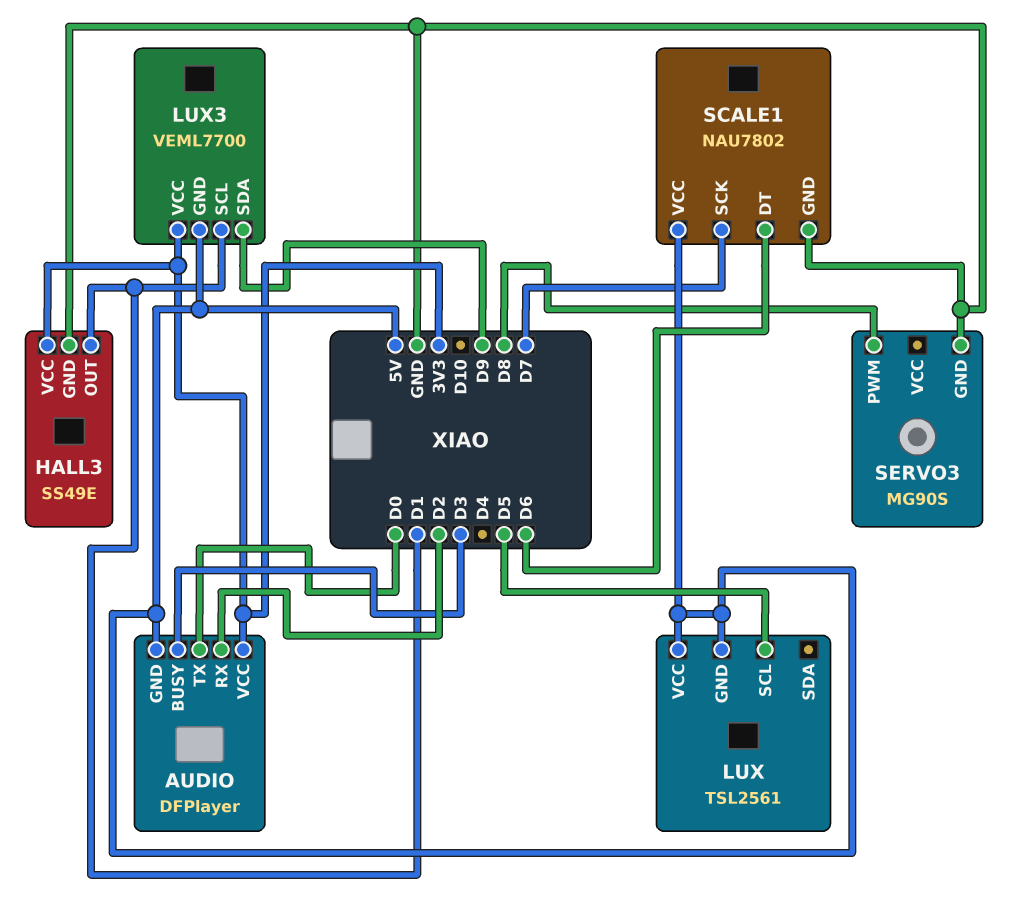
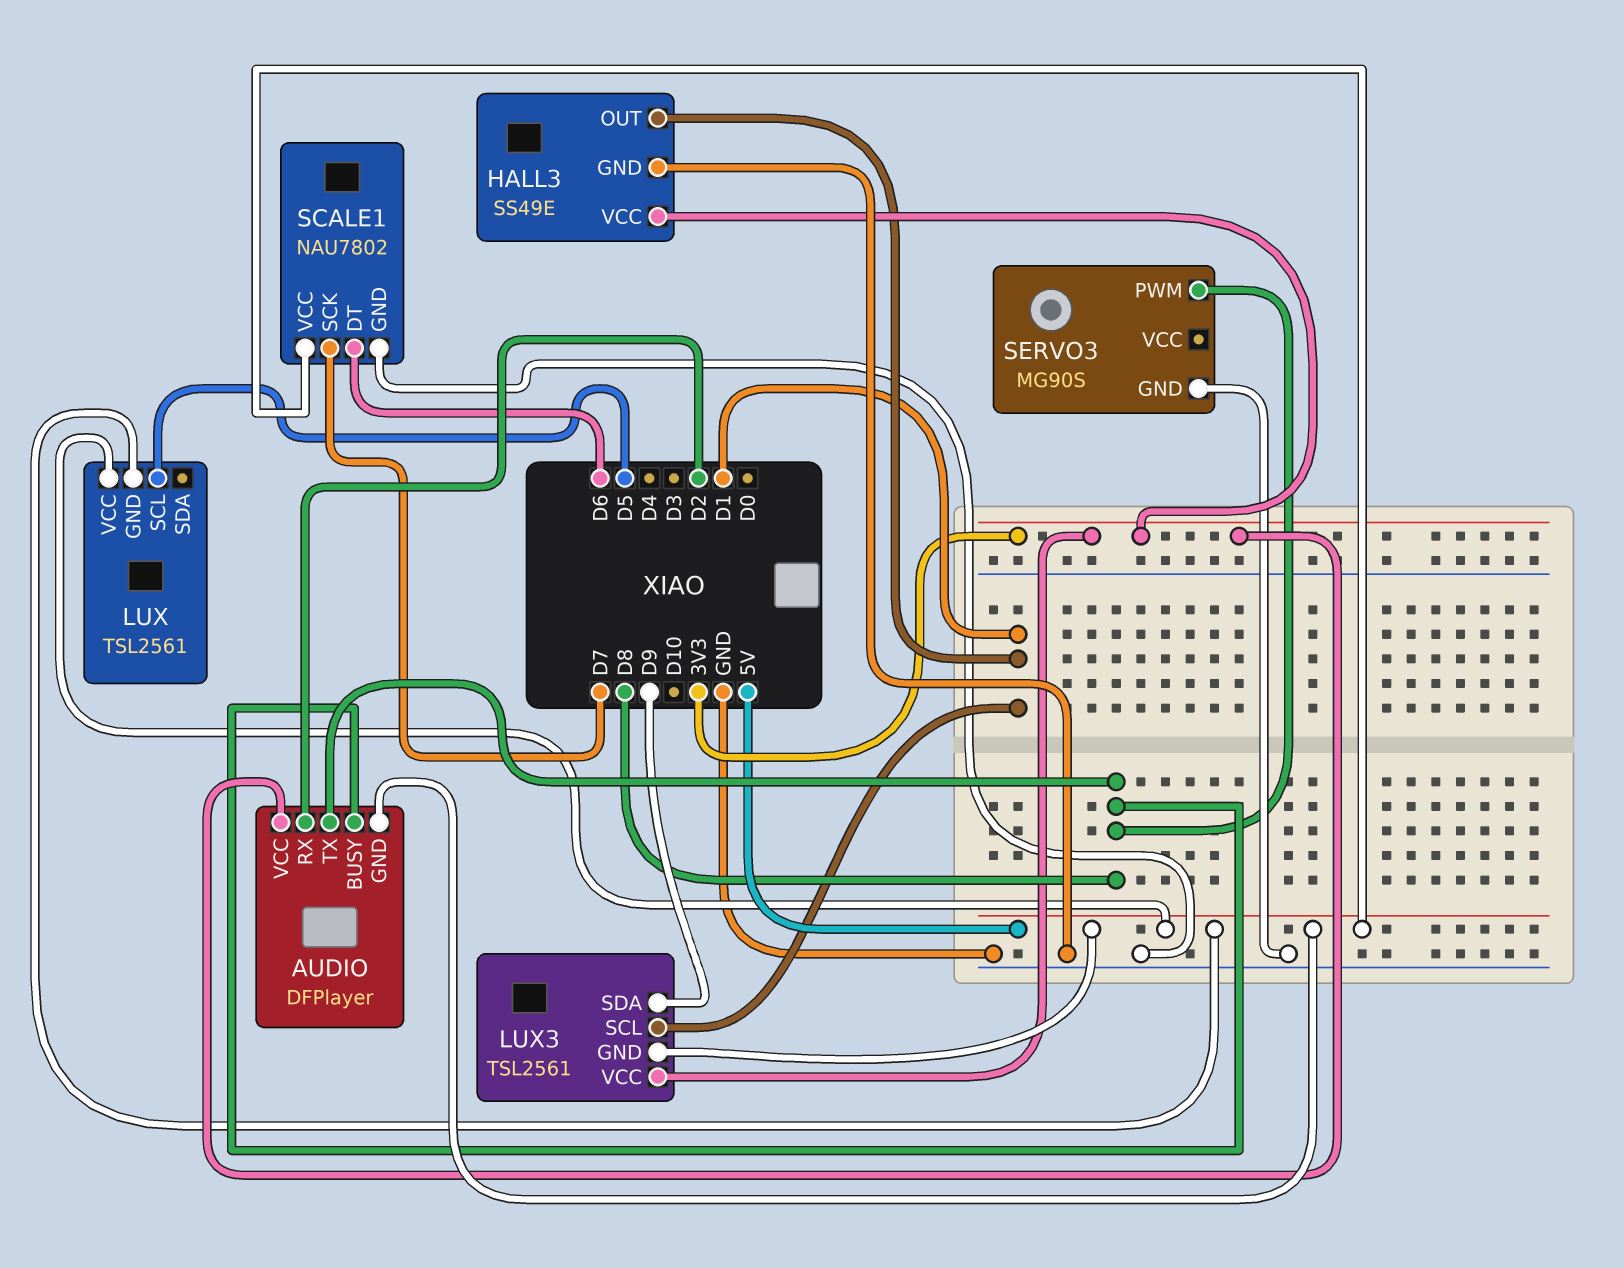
AUDIO pin BUSY: D3 -> D8
AUDIO pin TX: D0 -> D8
LUX3: VEML7700 -> TSL2561

